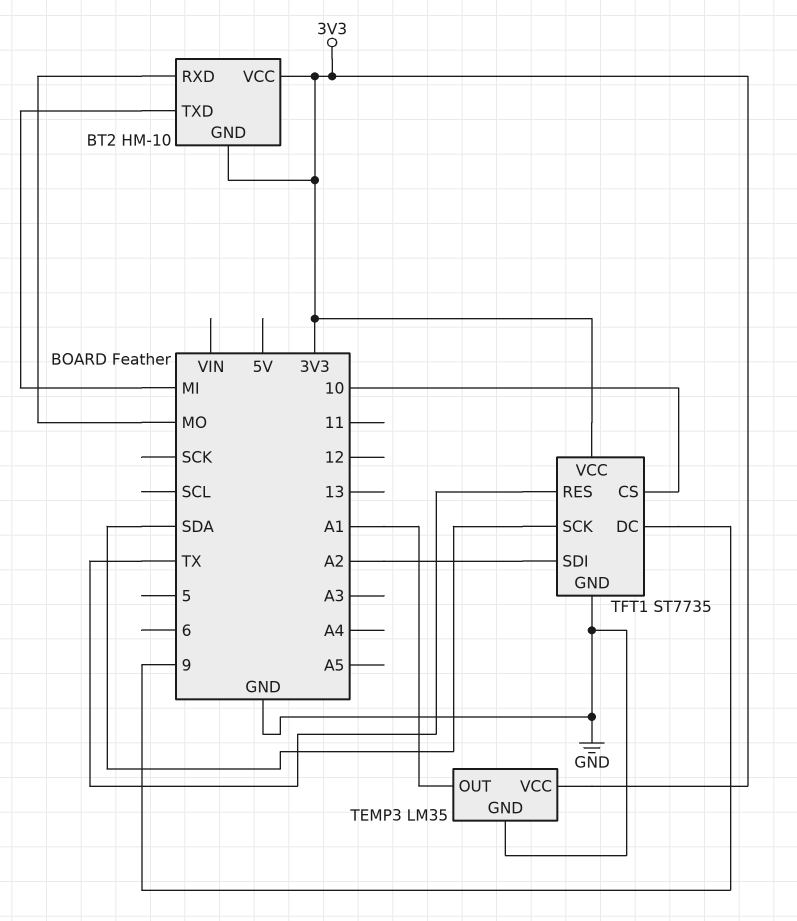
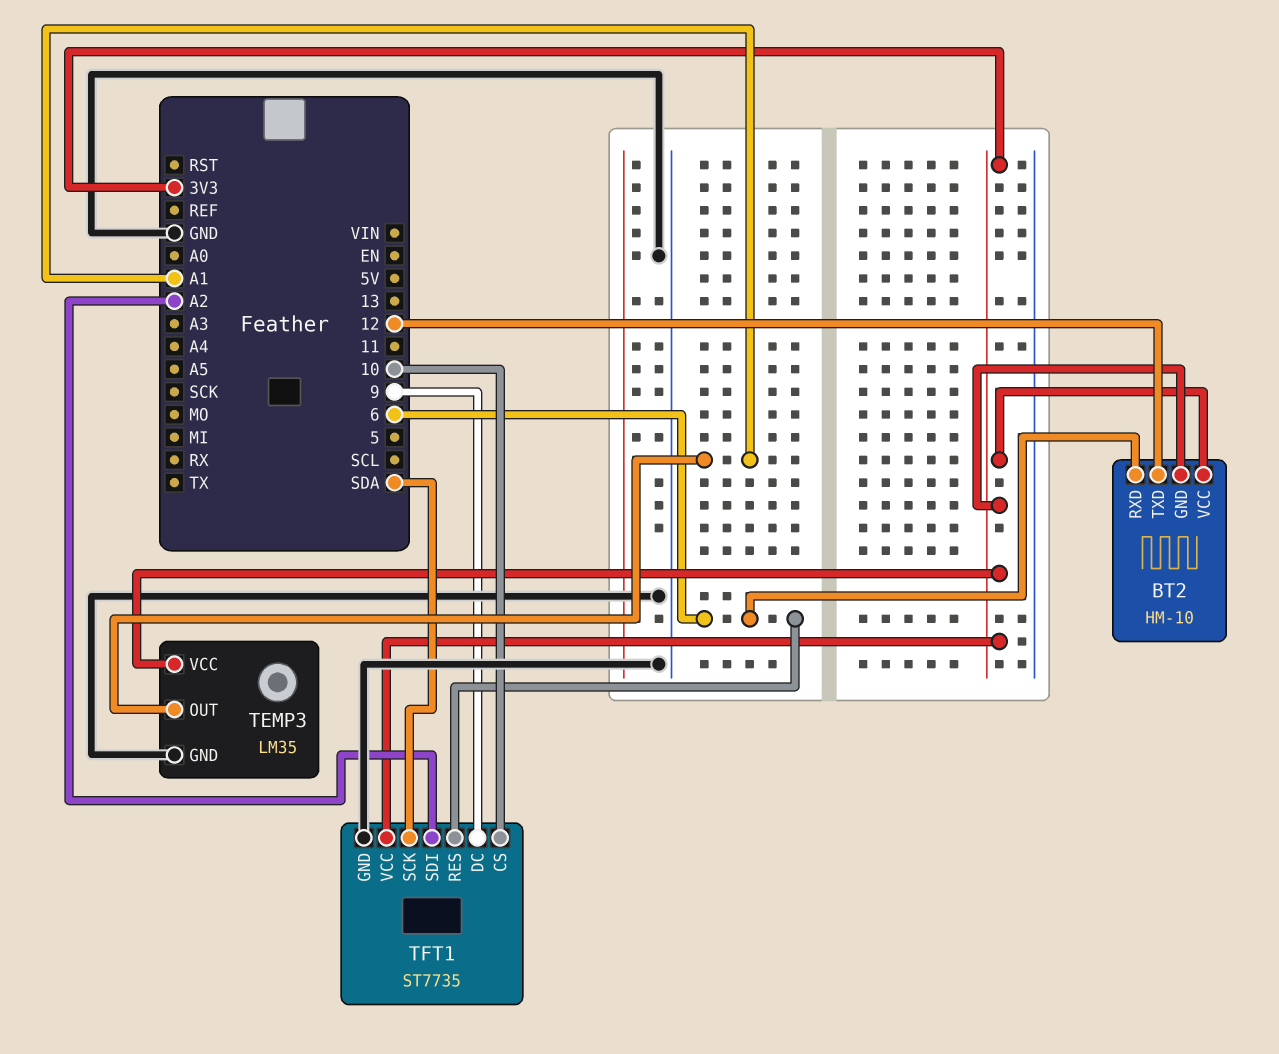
BT2 pin RXD: MO -> 6
BT2 pin TXD: MI -> 12
TFT1 pin RES: TX -> 6

